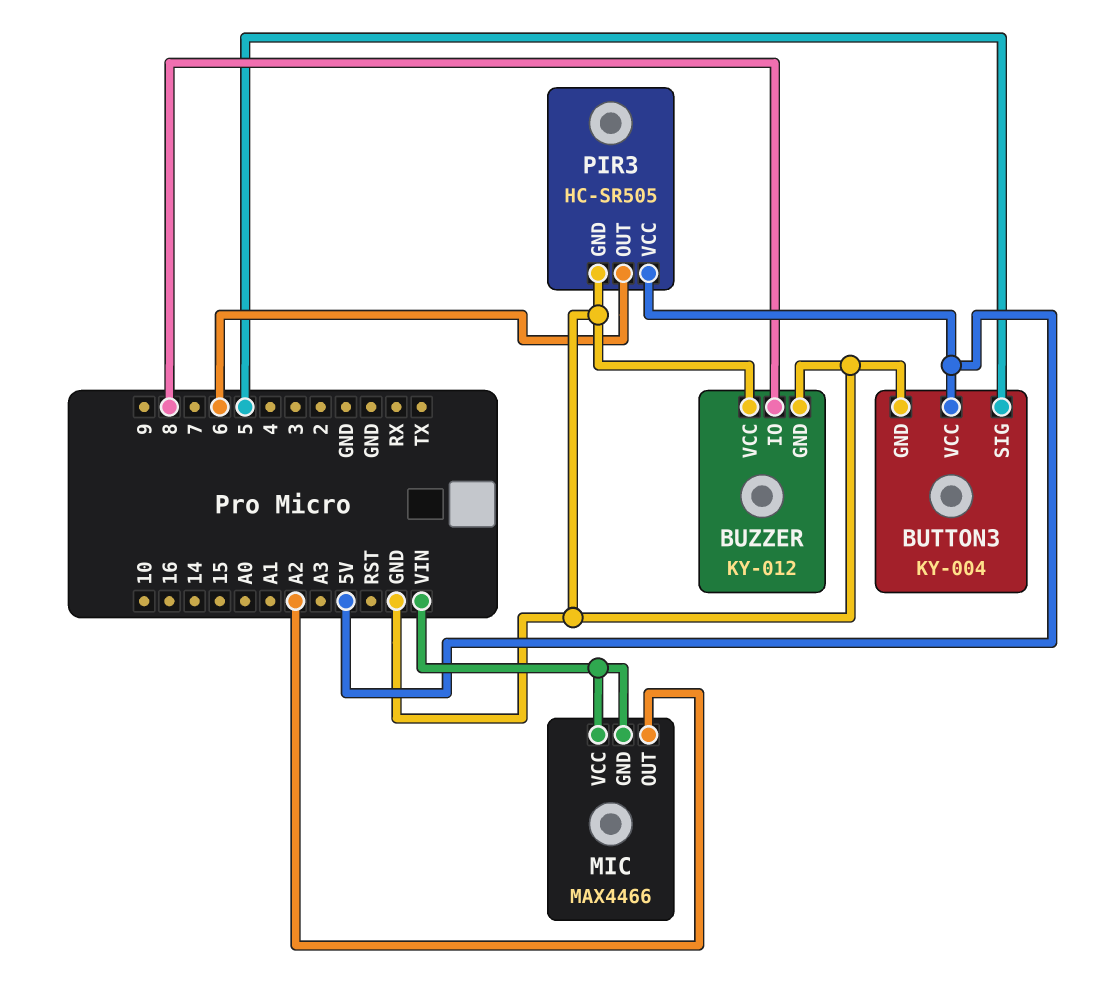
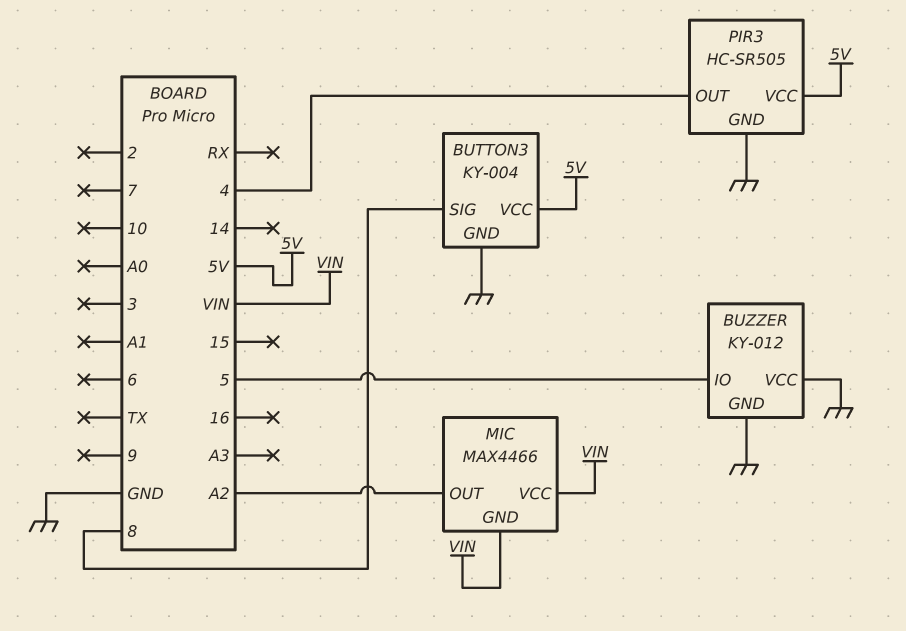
BUTTON3 pin SIG: 5 -> 8
BUZZER pin IO: 8 -> 5
PIR3 pin OUT: 6 -> 4

